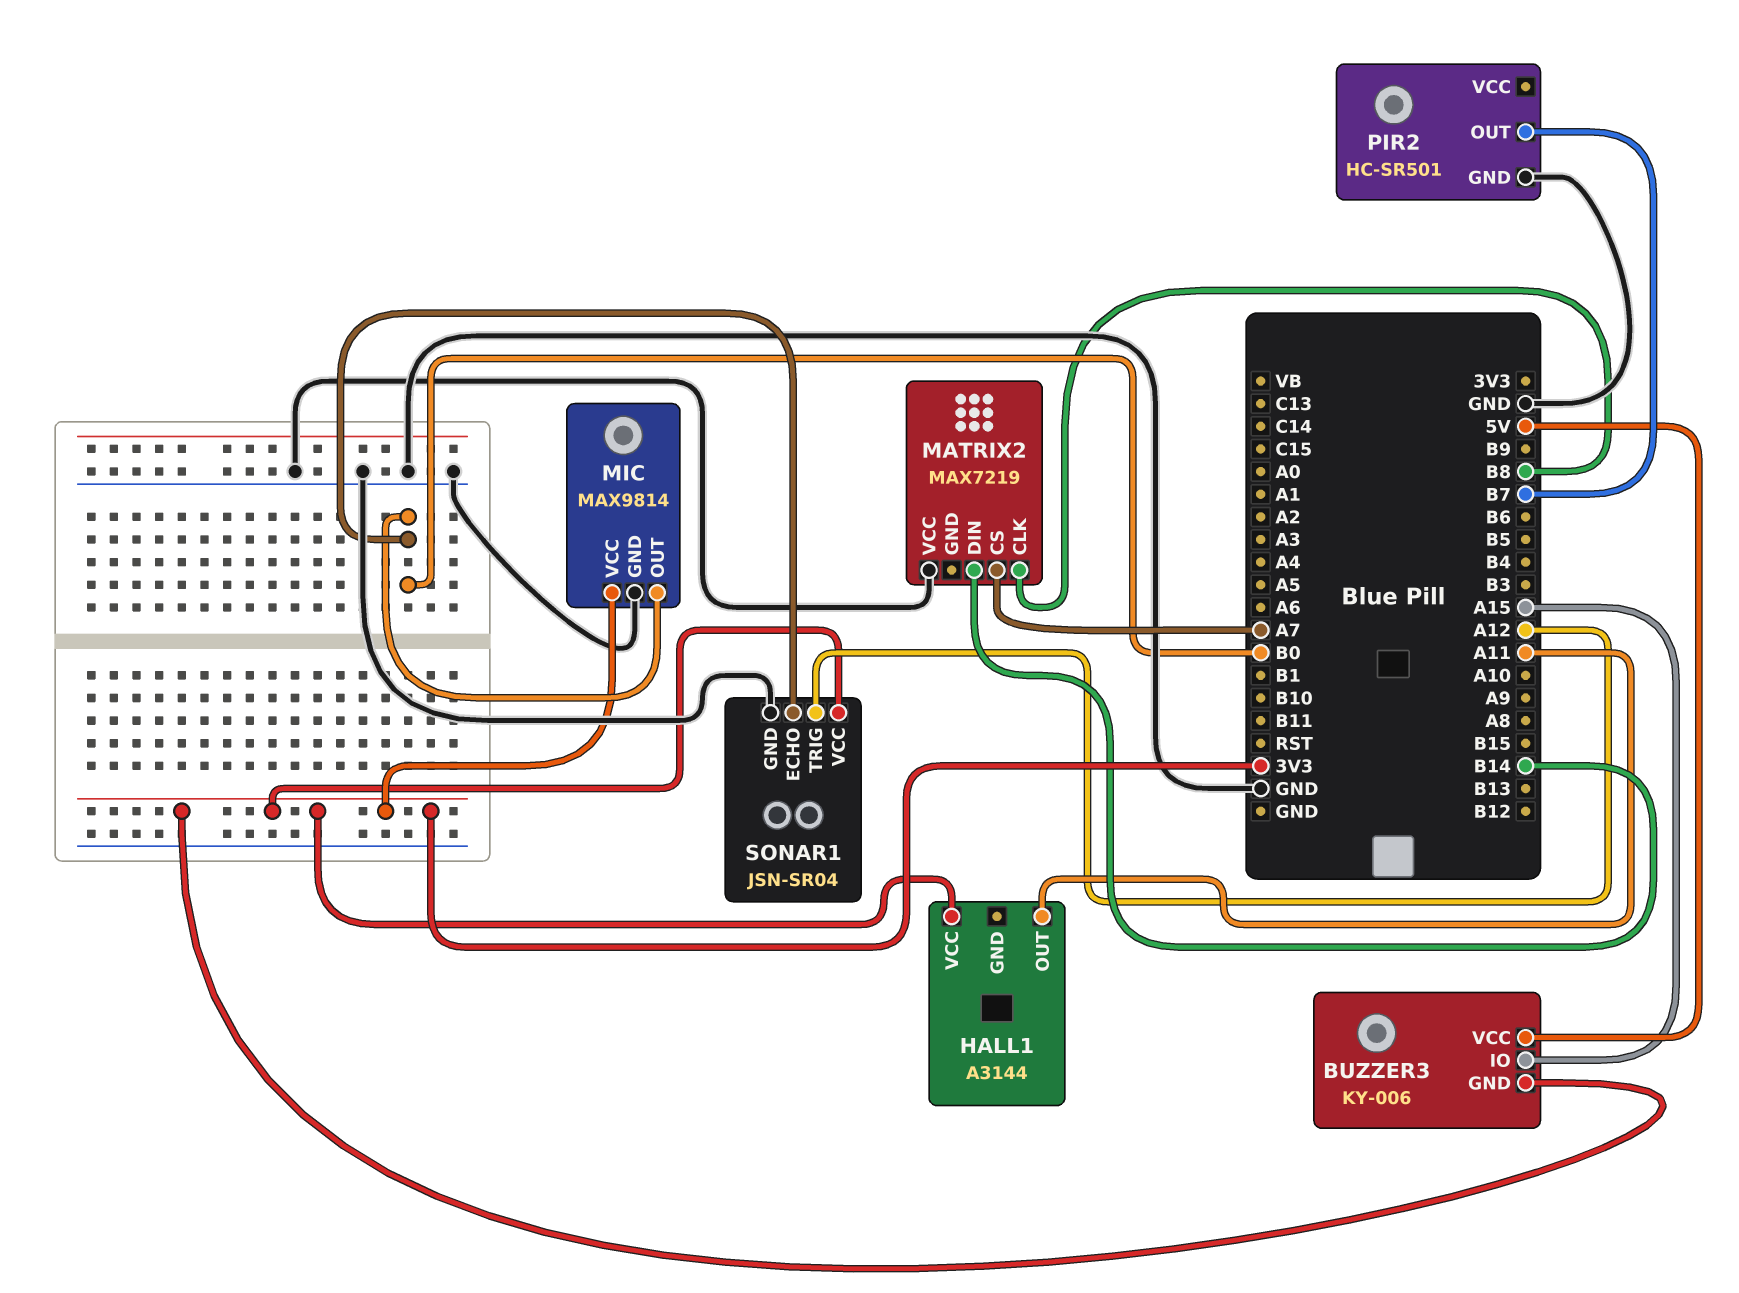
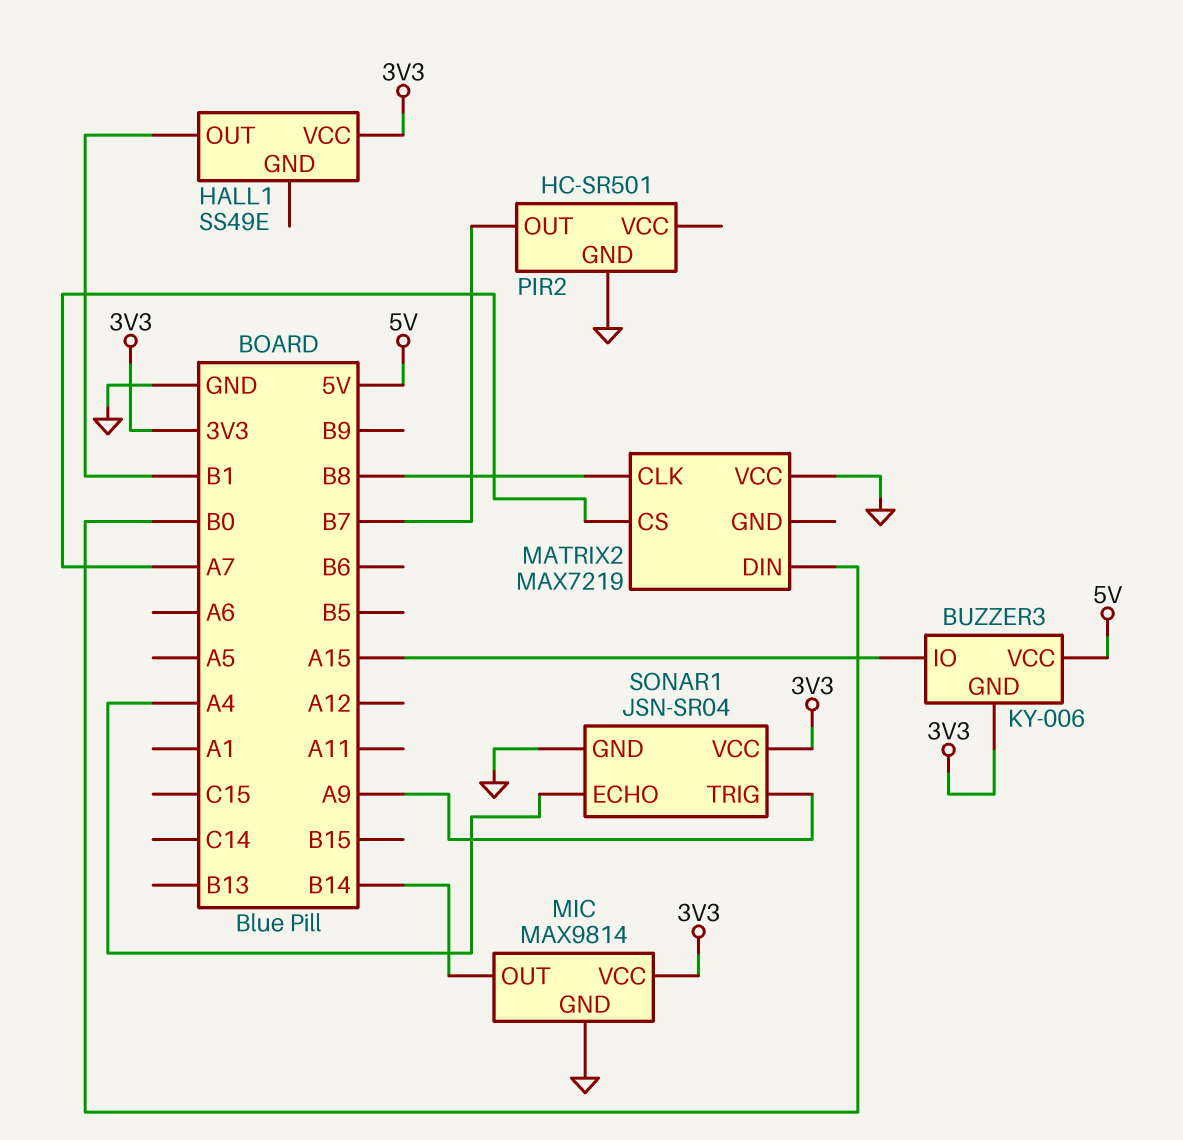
HALL1: A3144 -> SS49E
HALL1 pin OUT: A11 -> B1
MATRIX2 pin DIN: B14 -> B0
MIC pin OUT: B0 -> B14
SONAR1 pin ECHO: B0 -> A4
SONAR1 pin TRIG: A12 -> A9

